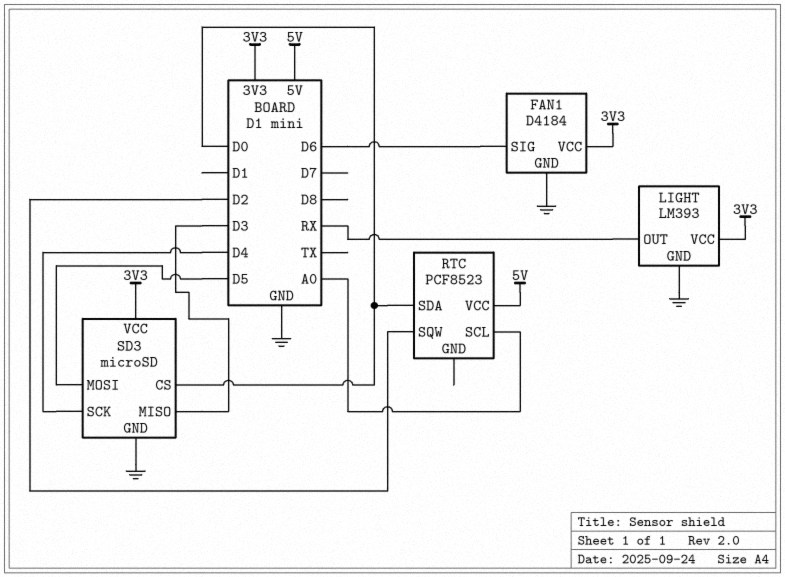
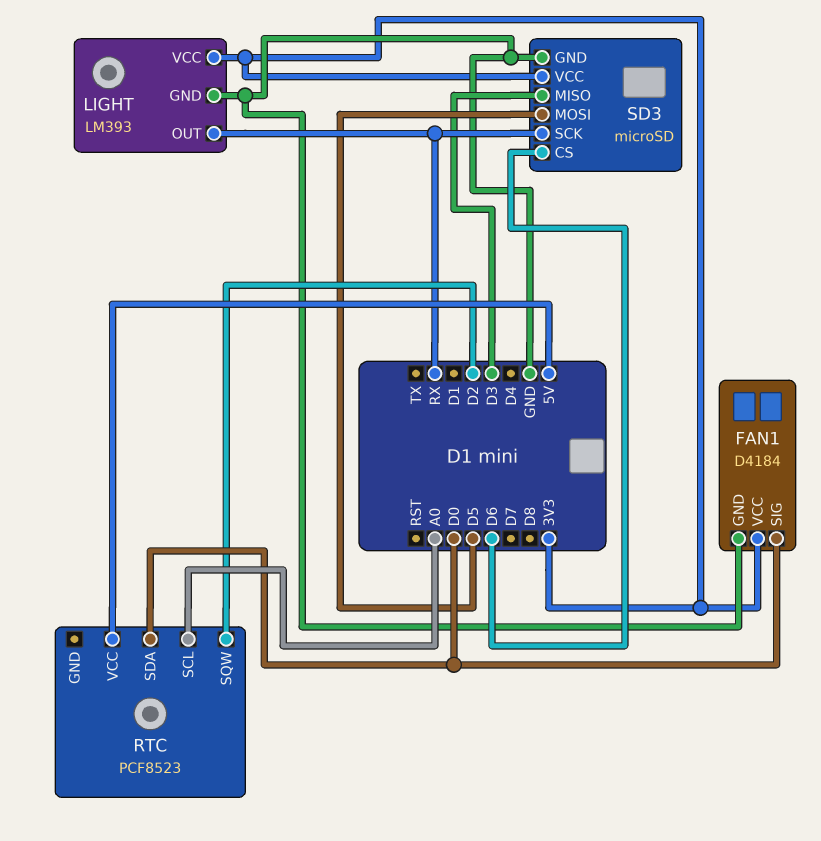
FAN1 pin SIG: D6 -> D0
SD3 pin CS: D0 -> D6
SD3 pin SCK: D4 -> RX

